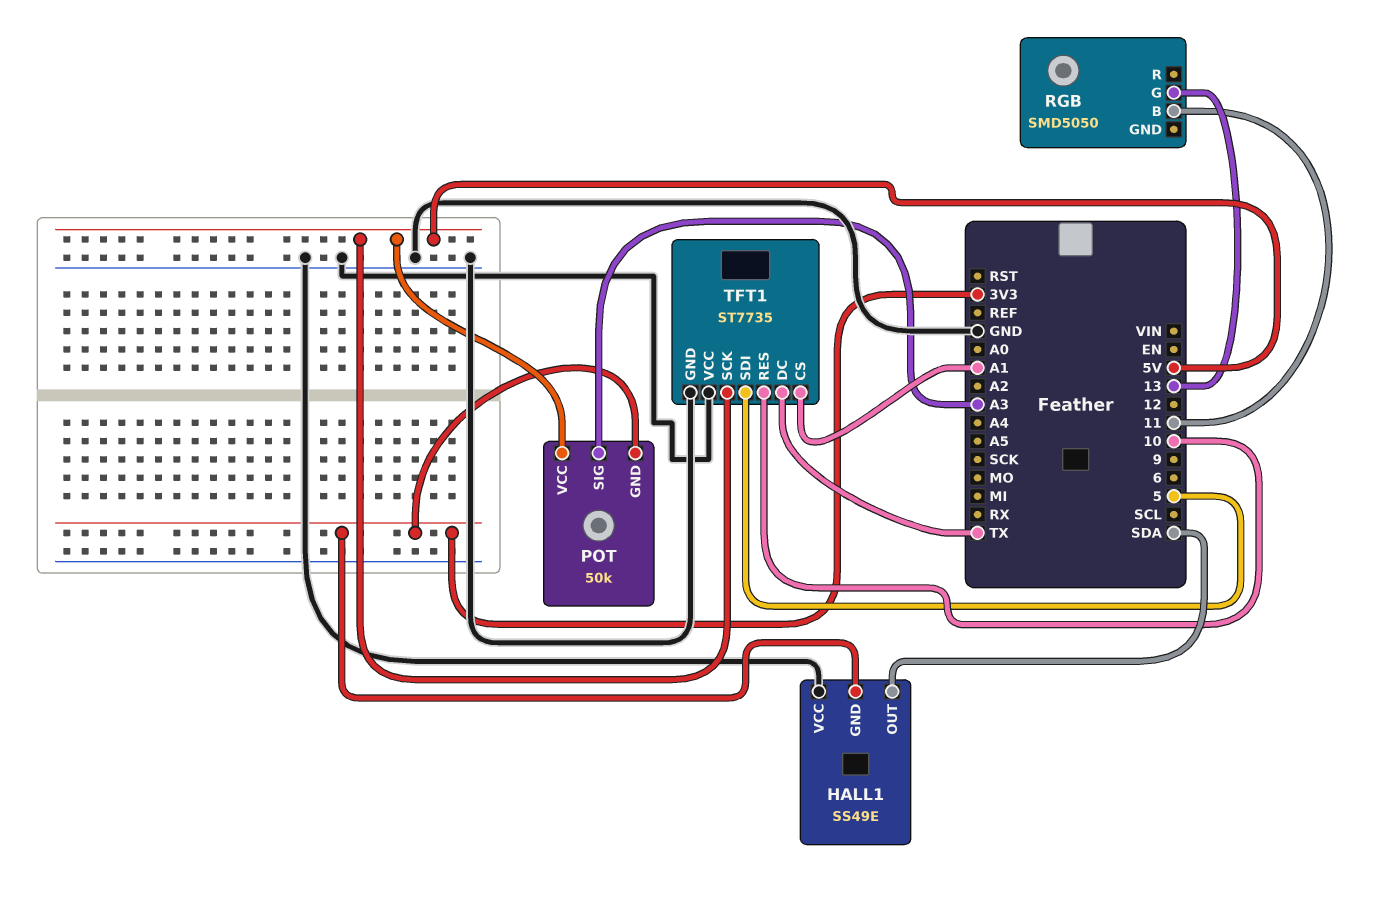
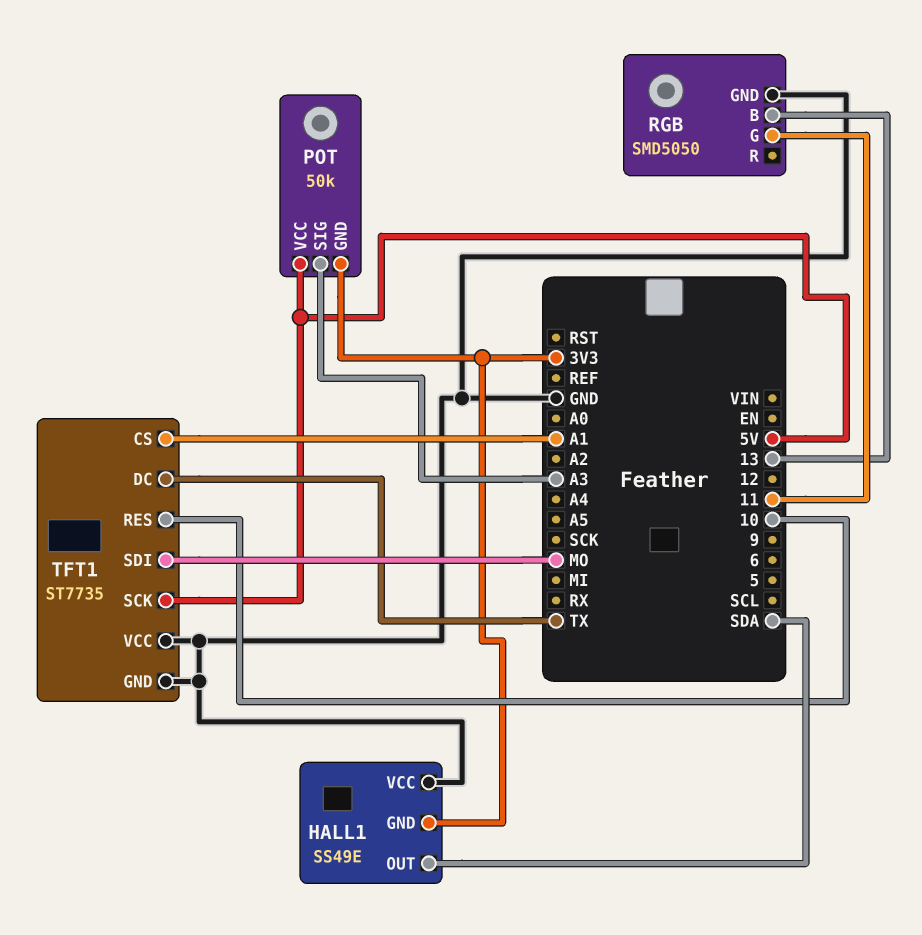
RGB pin B: 11 -> 13
RGB pin G: 13 -> 11
RGB pin GND: none -> GND
TFT1 pin SDI: 5 -> MO

